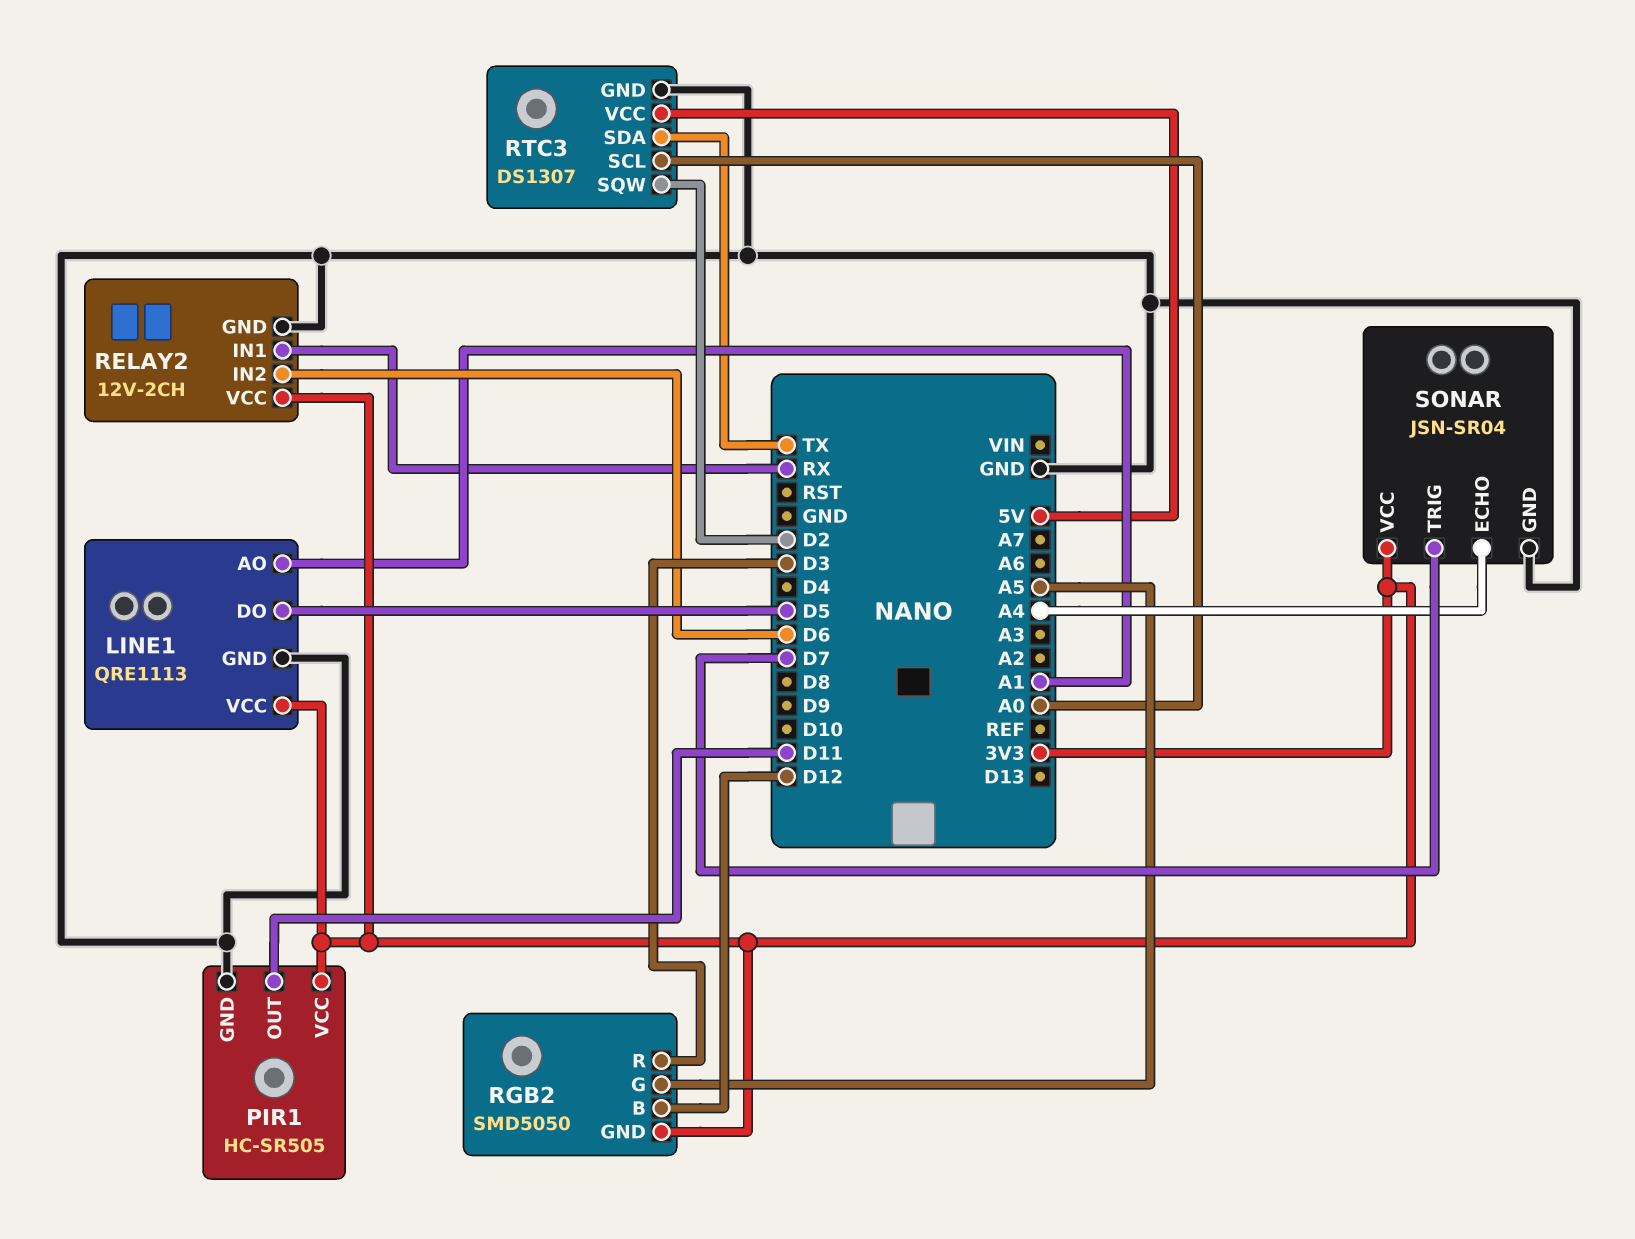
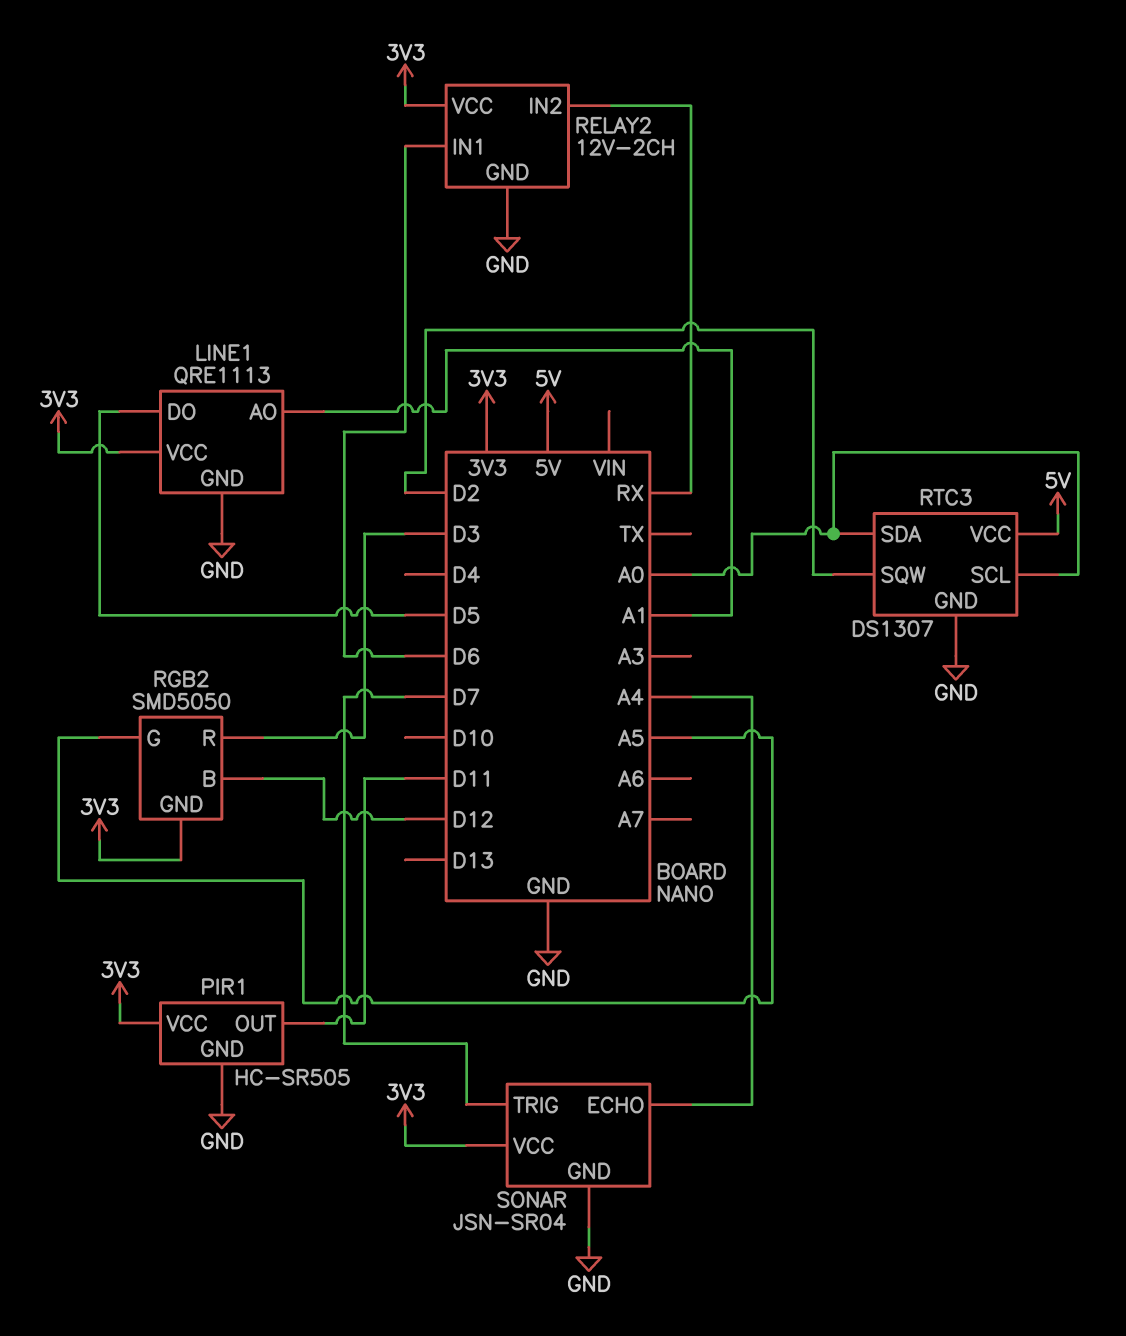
RELAY2 pin IN1: RX -> D6
RELAY2 pin IN2: D6 -> RX
RTC3 pin SDA: TX -> A0

